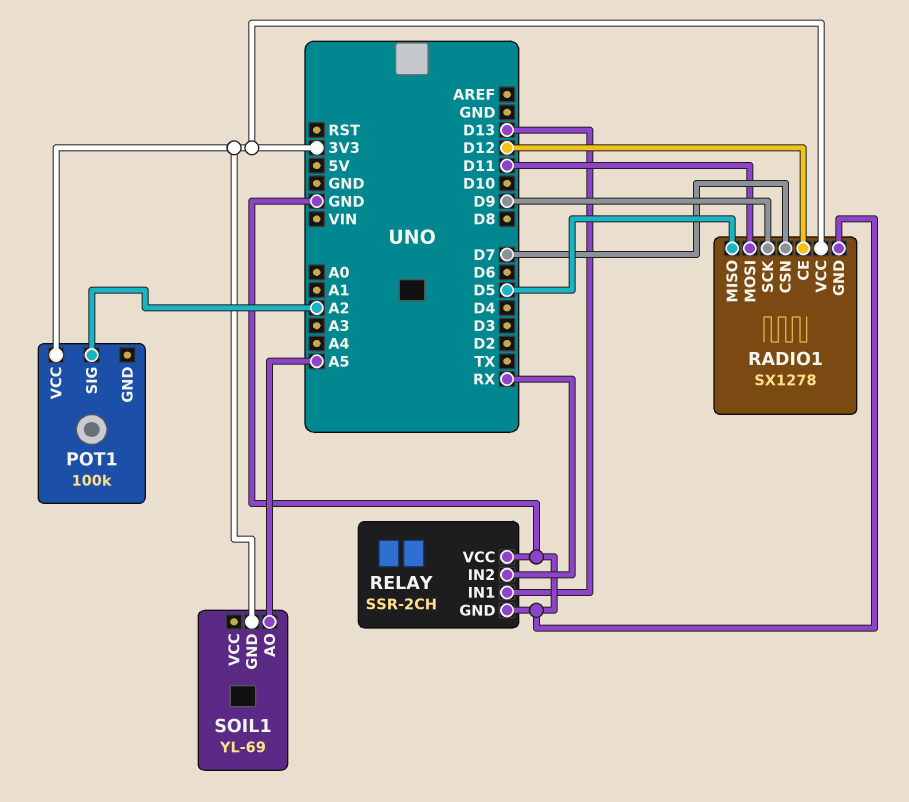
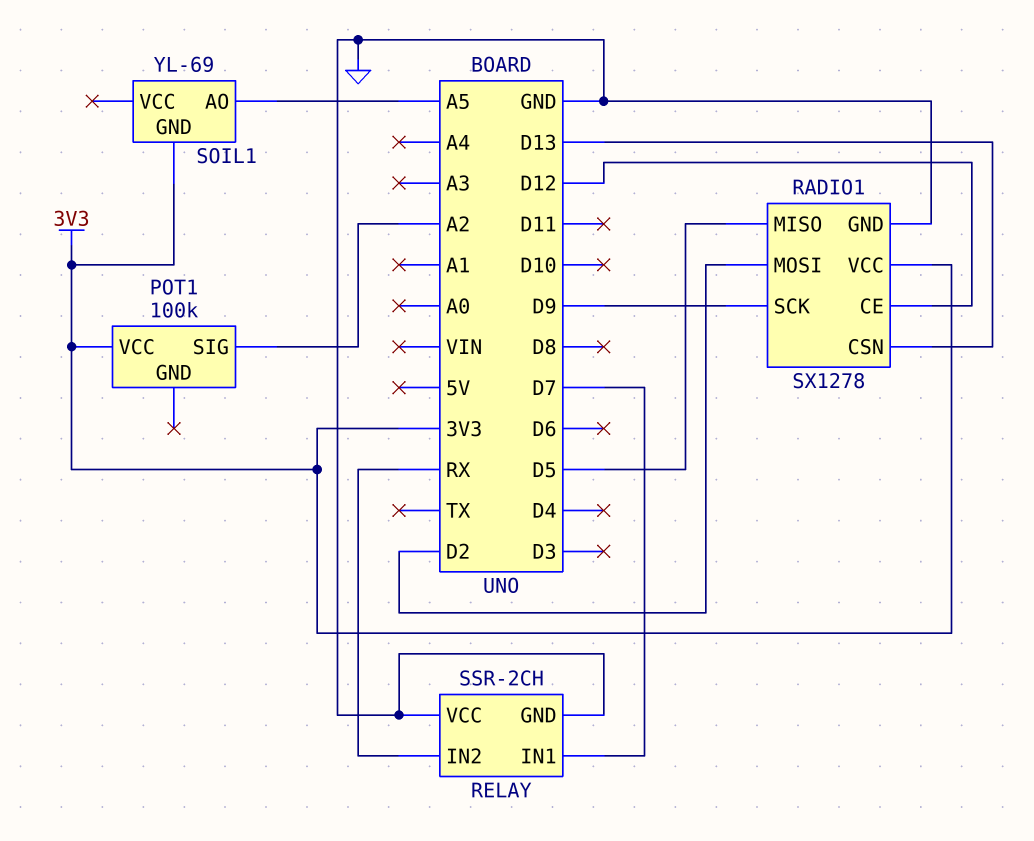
RADIO1 pin CSN: D7 -> D13
RADIO1 pin MOSI: D11 -> D2
RELAY pin IN1: D13 -> D7

